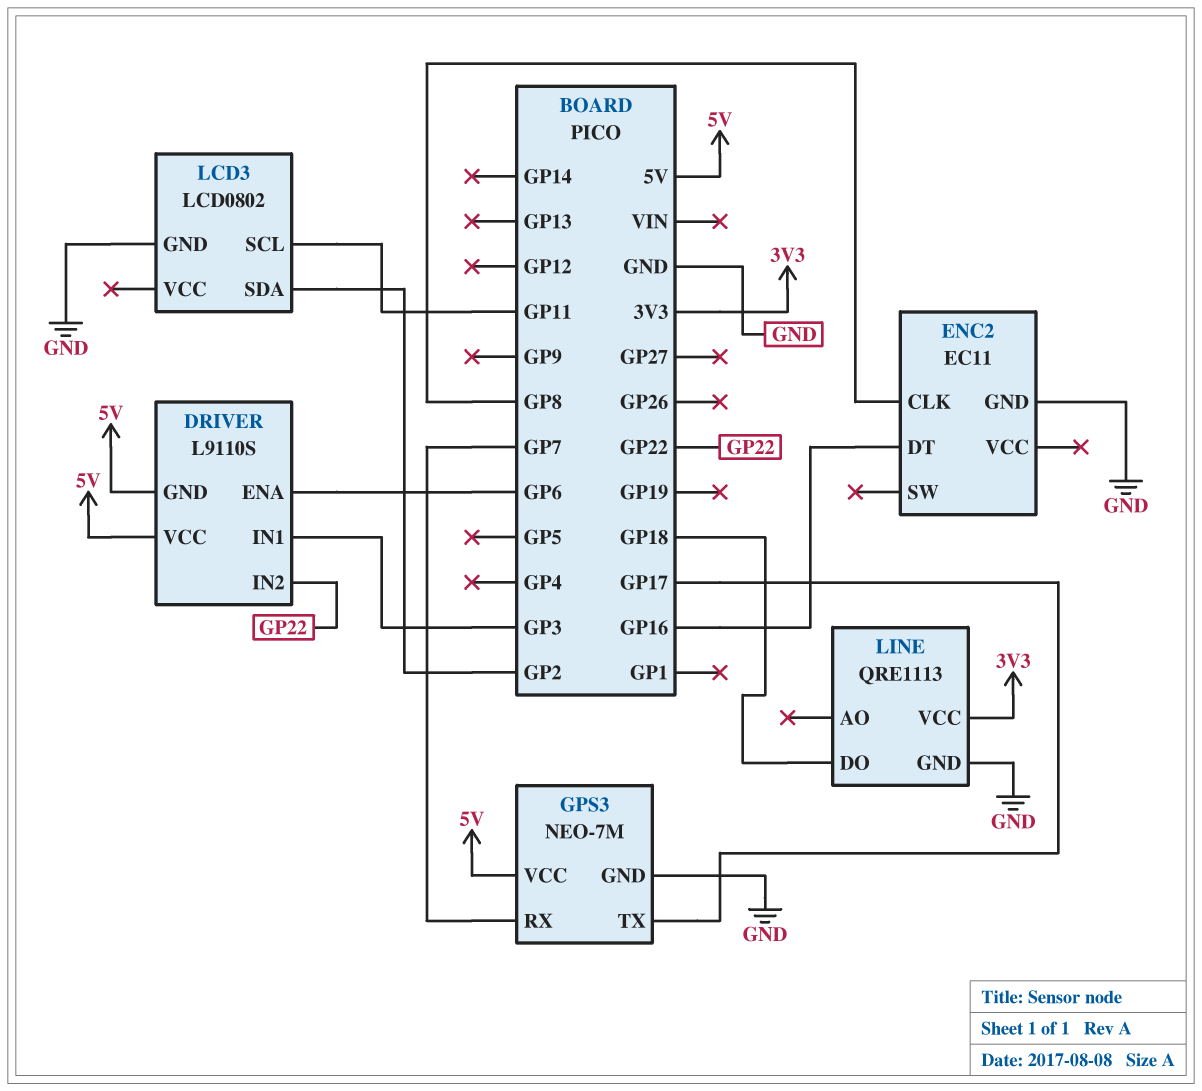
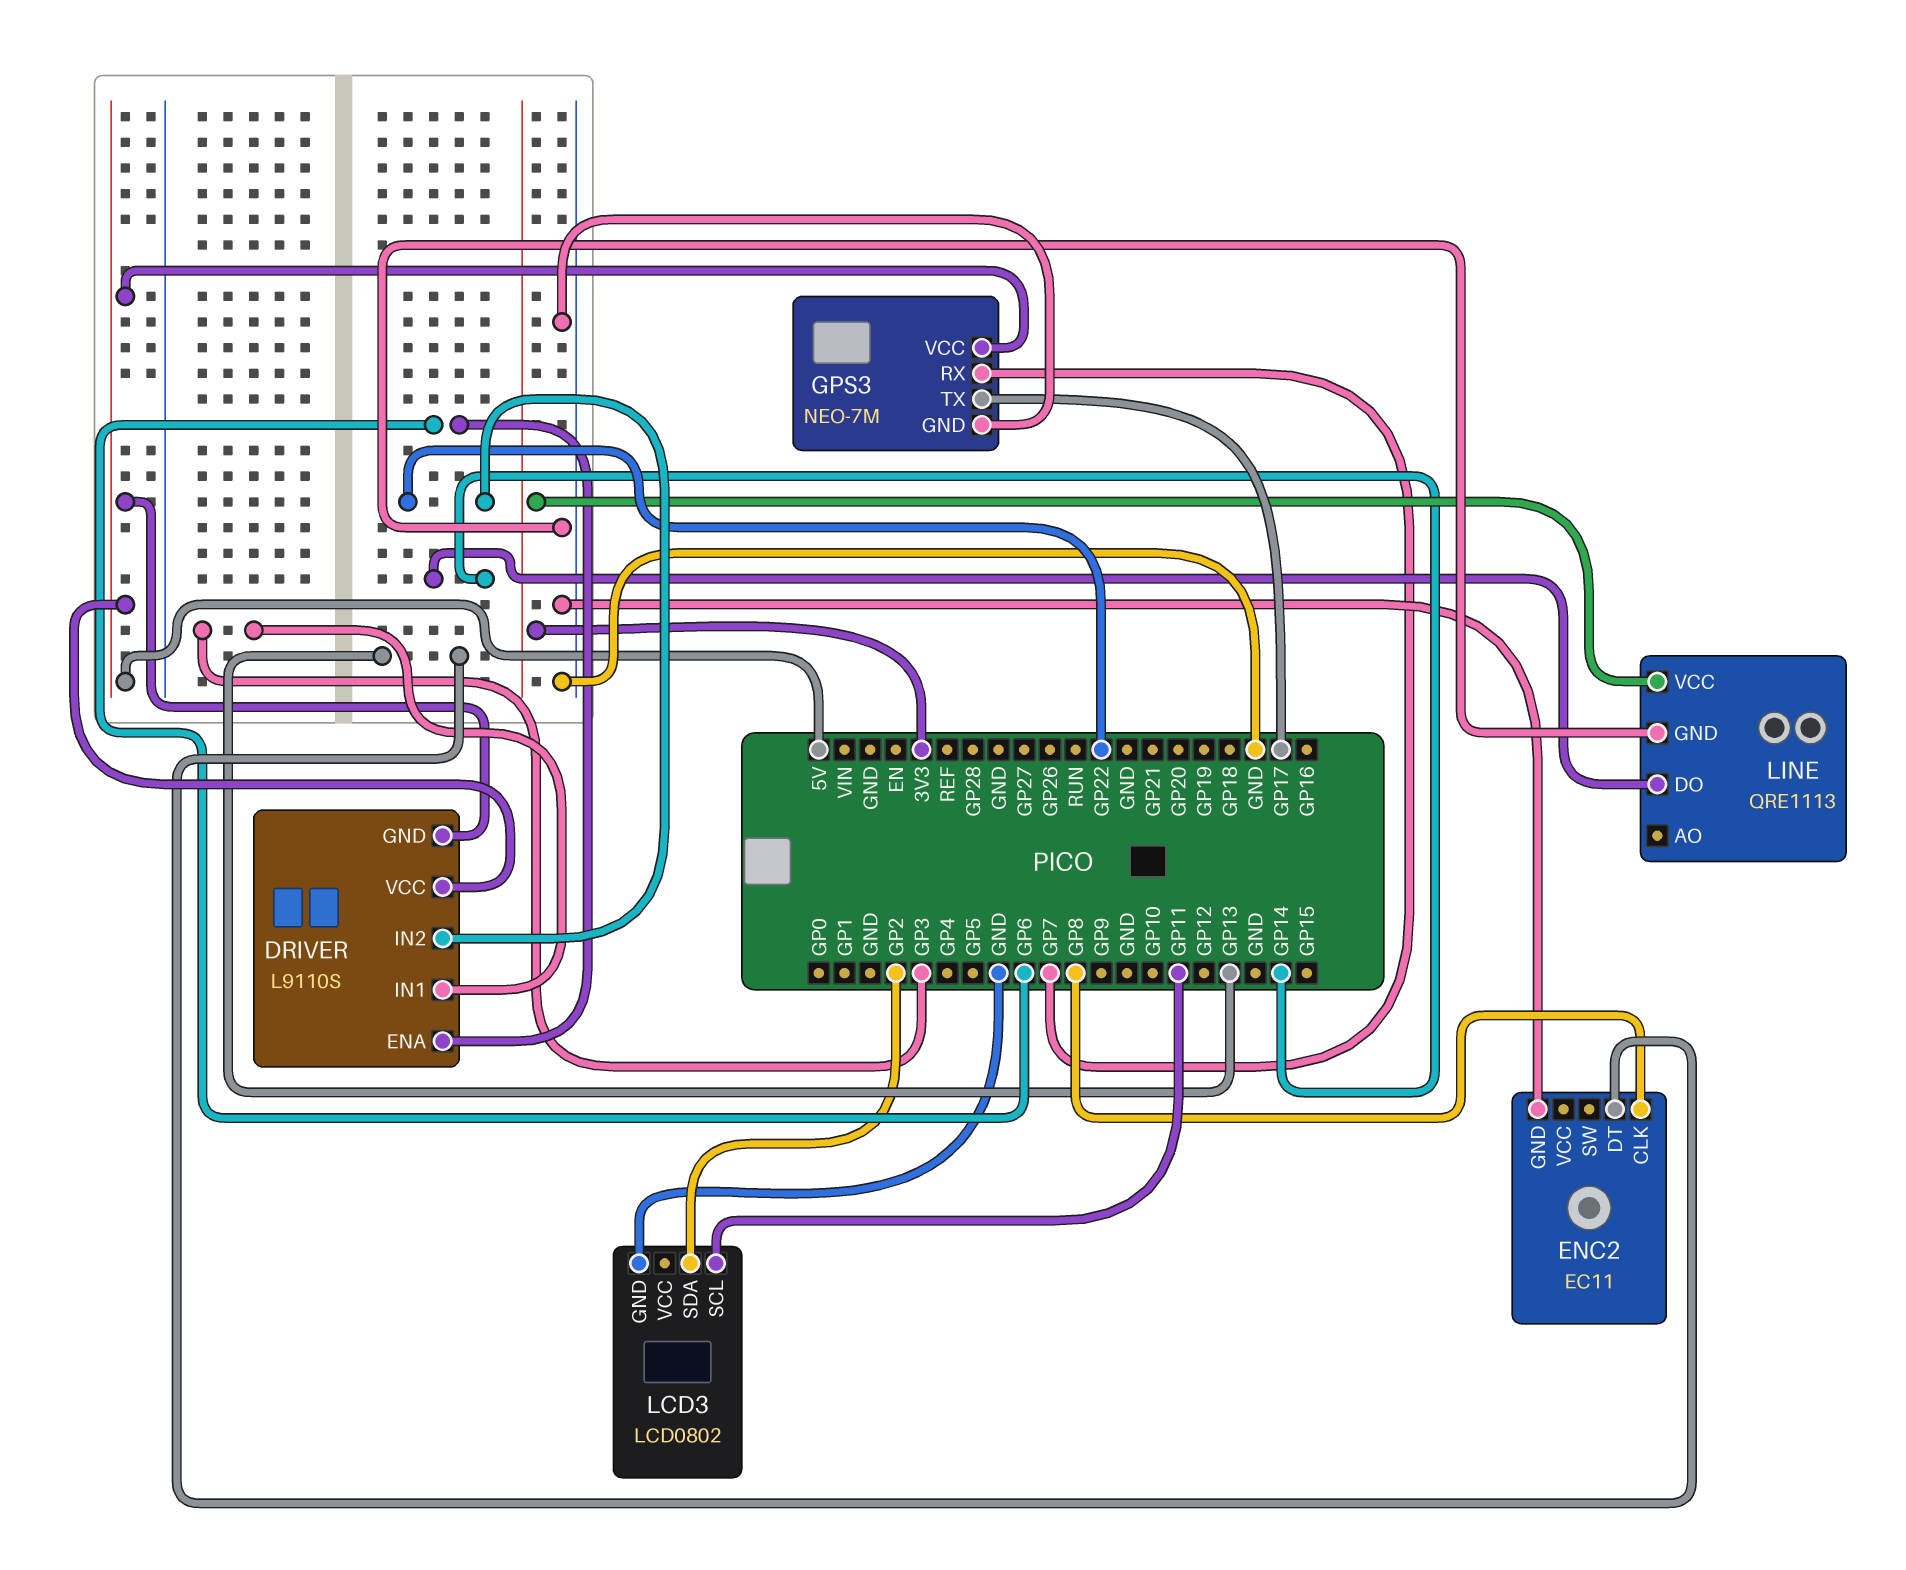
ENC2 pin DT: GP16 -> GP13
LINE pin DO: GP18 -> GP14

